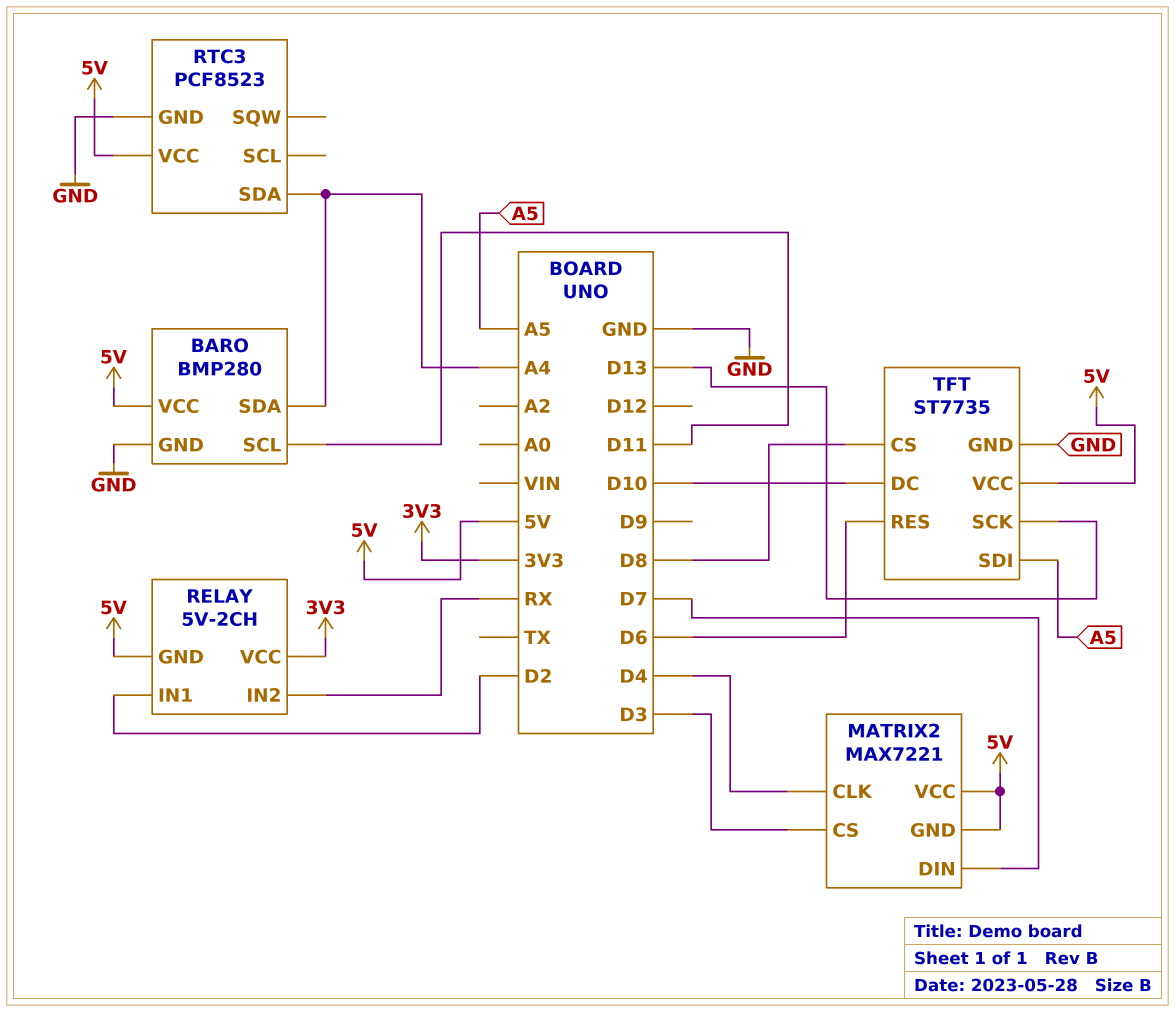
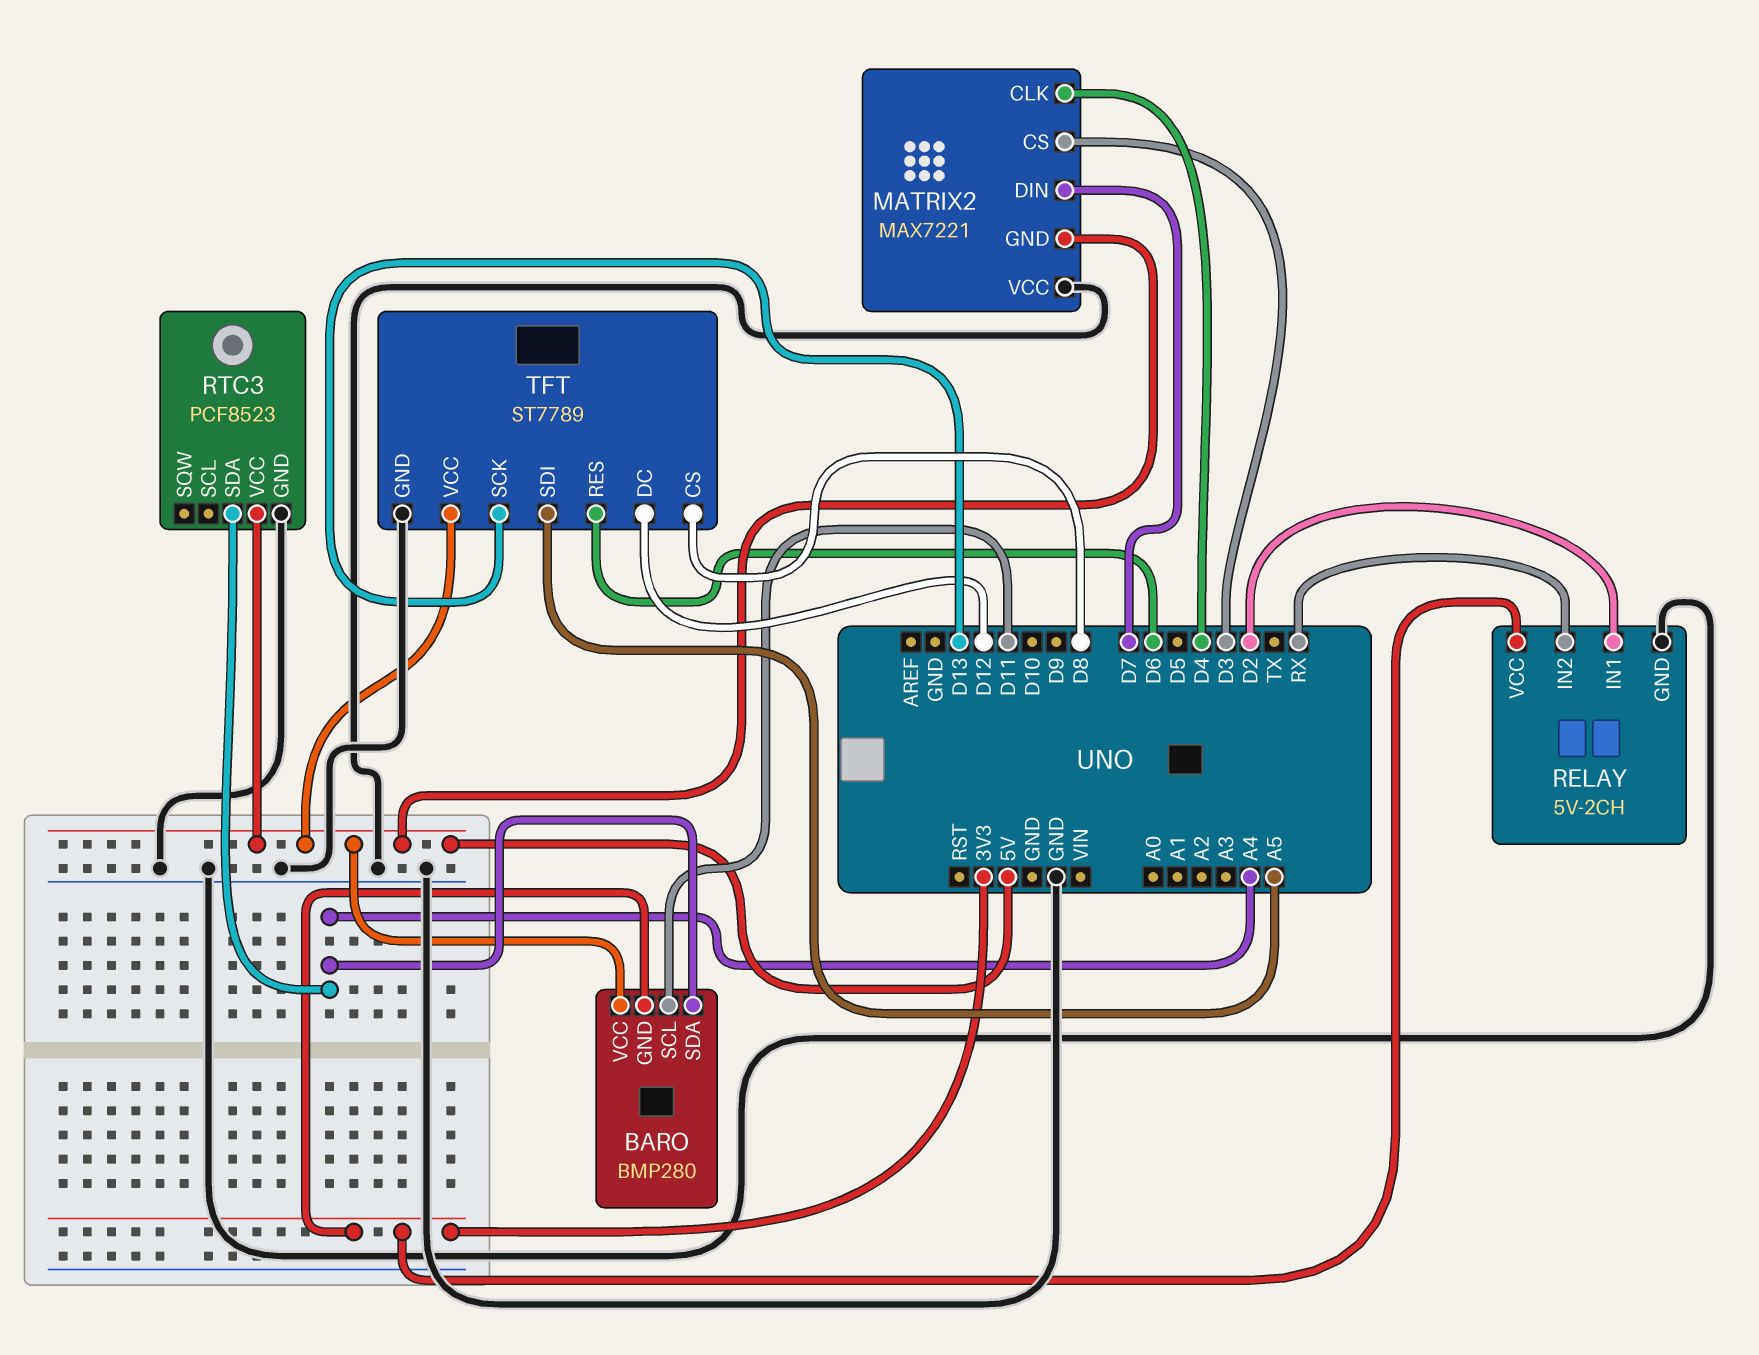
BARO pin GND: GND -> 3V3
MATRIX2 pin VCC: 5V -> GND
RELAY pin GND: 5V -> GND
TFT: ST7735 -> ST7789
TFT pin DC: D10 -> D12

